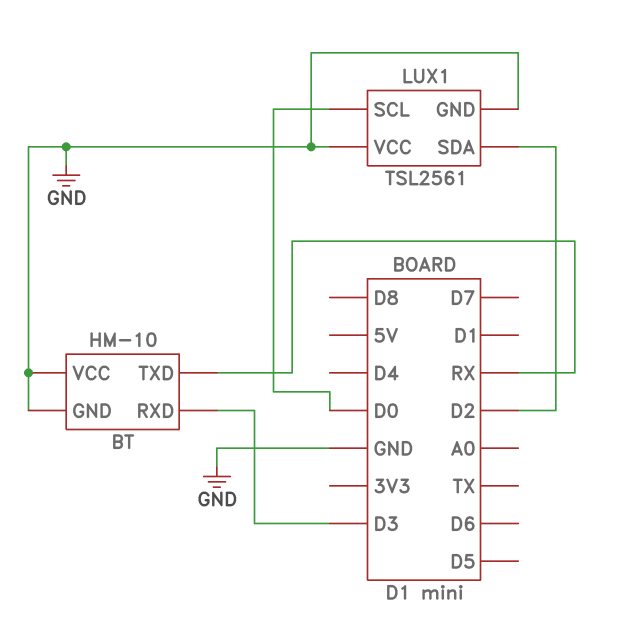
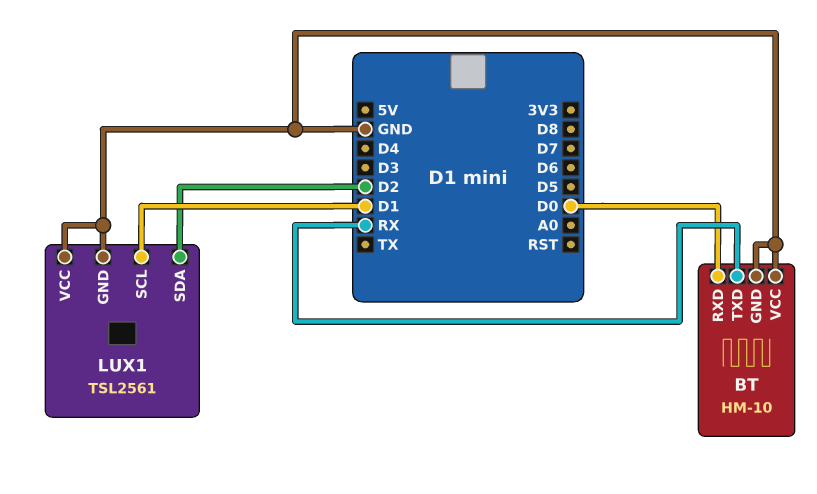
BT pin RXD: D3 -> D0
LUX1 pin SCL: D0 -> D1

